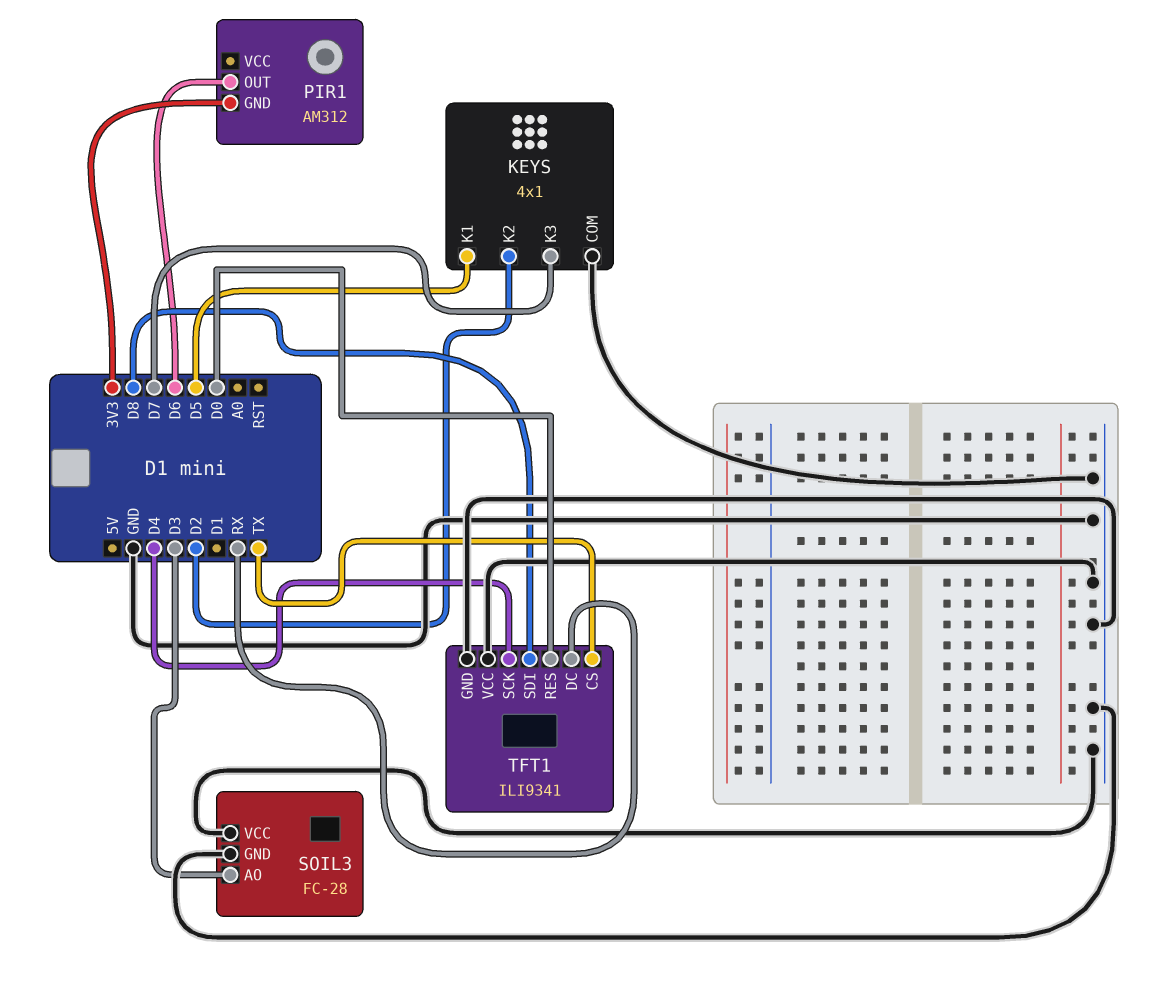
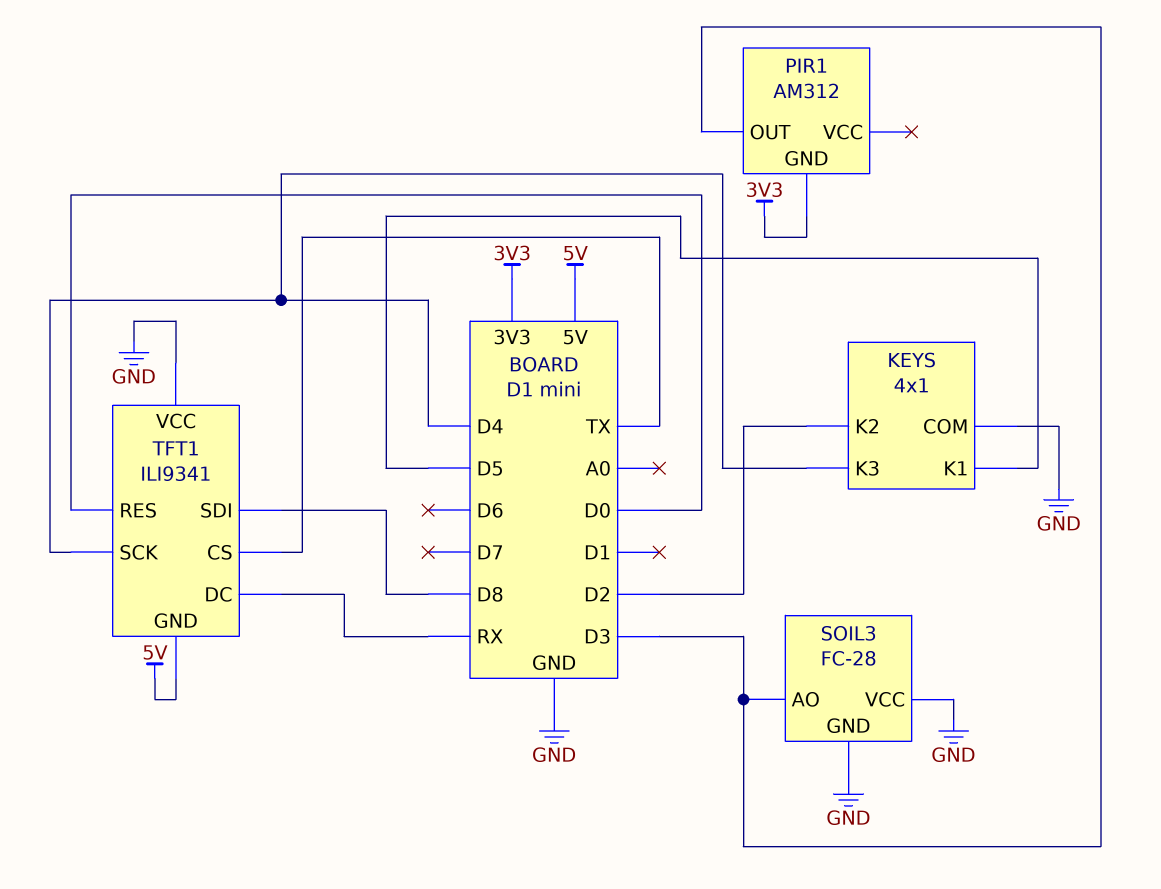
KEYS pin K3: D7 -> D4
PIR1 pin OUT: D6 -> D3
TFT1 pin GND: GND -> 5V

